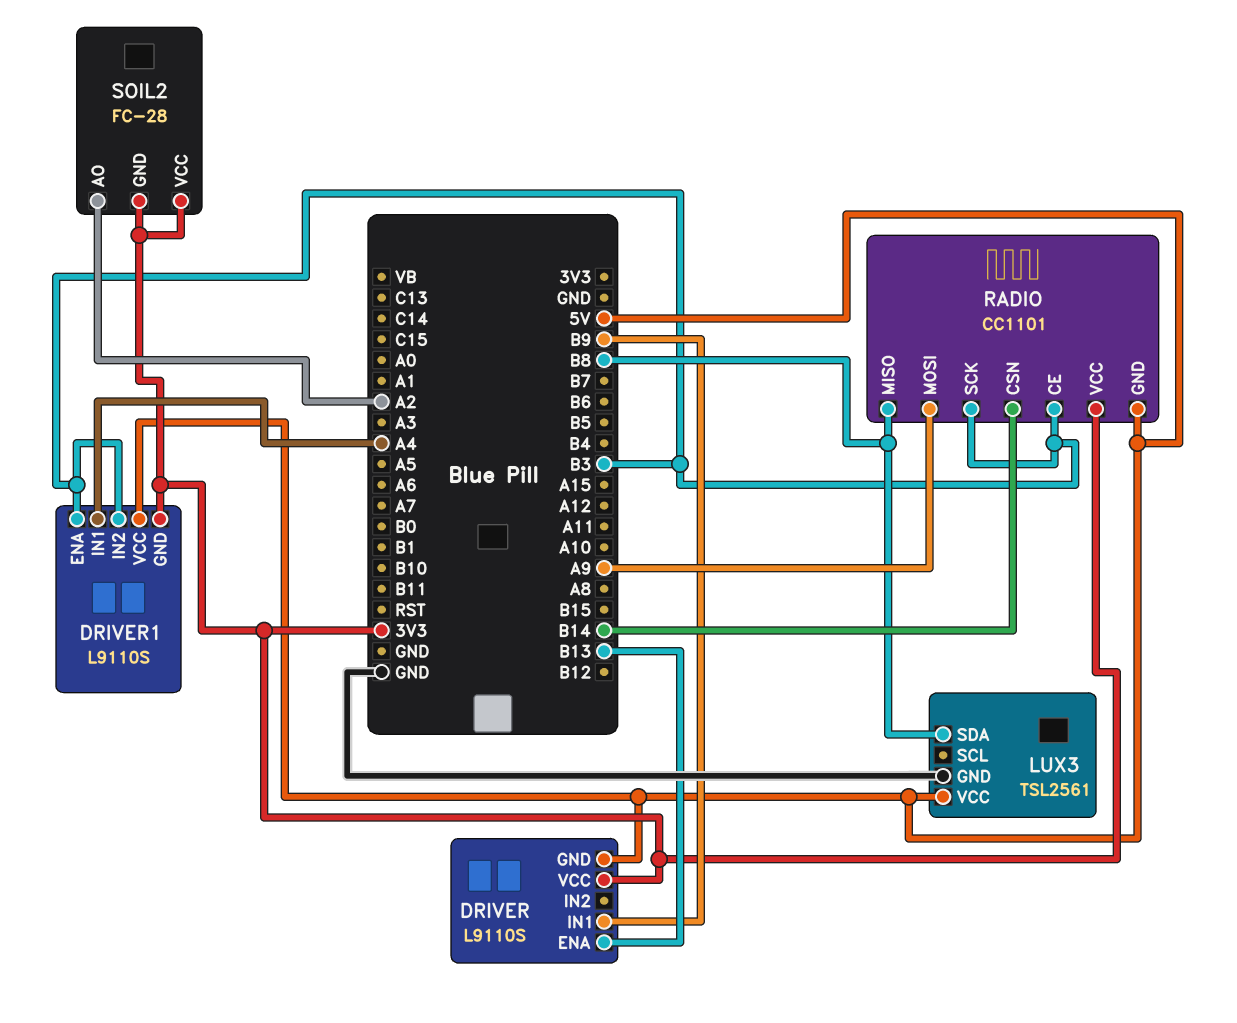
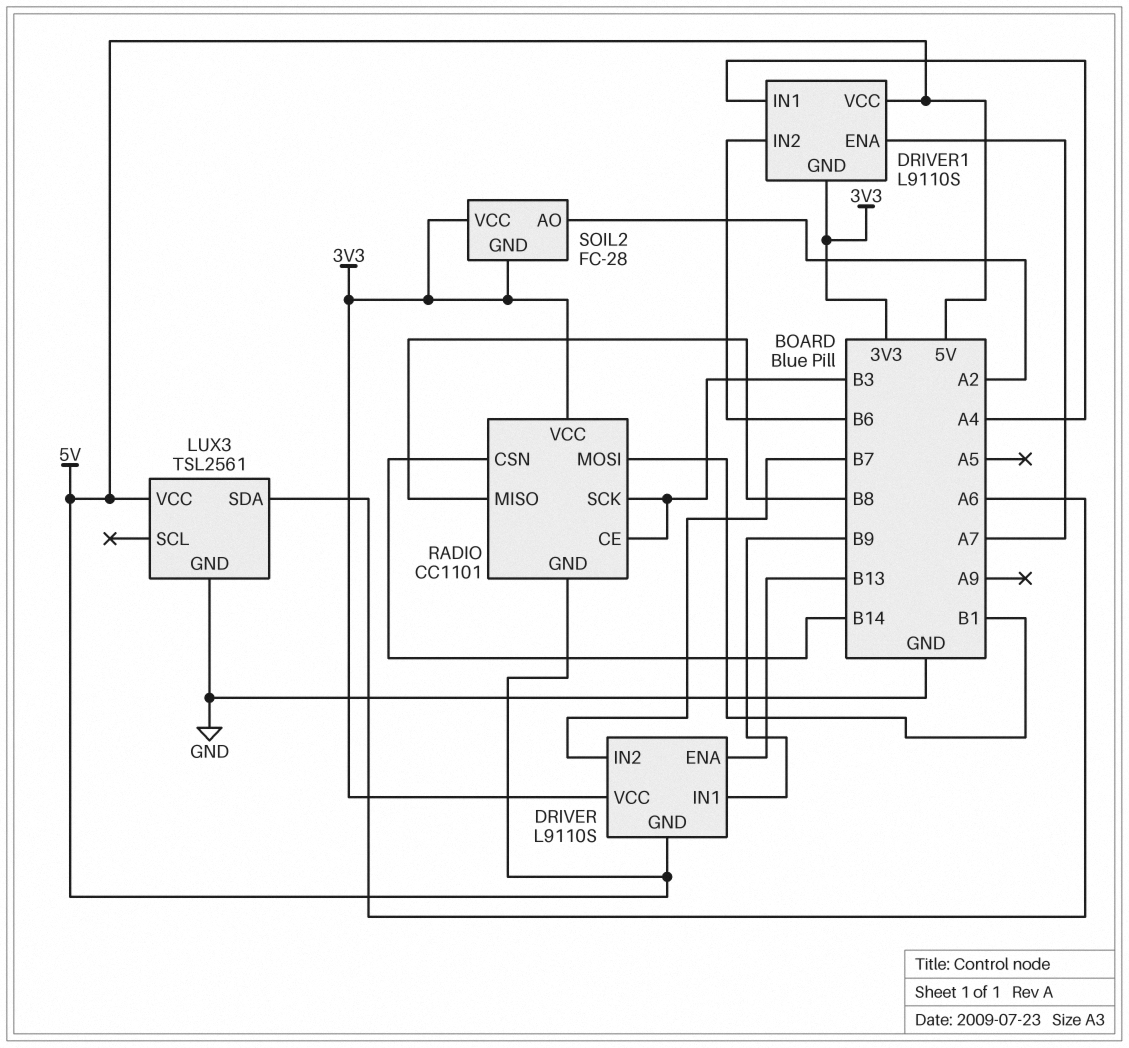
DRIVER pin IN2: none -> B7
DRIVER1 pin ENA: B3 -> A7
DRIVER1 pin IN2: B3 -> B6
LUX3 pin SDA: B8 -> A6
RADIO pin MOSI: A9 -> B1

